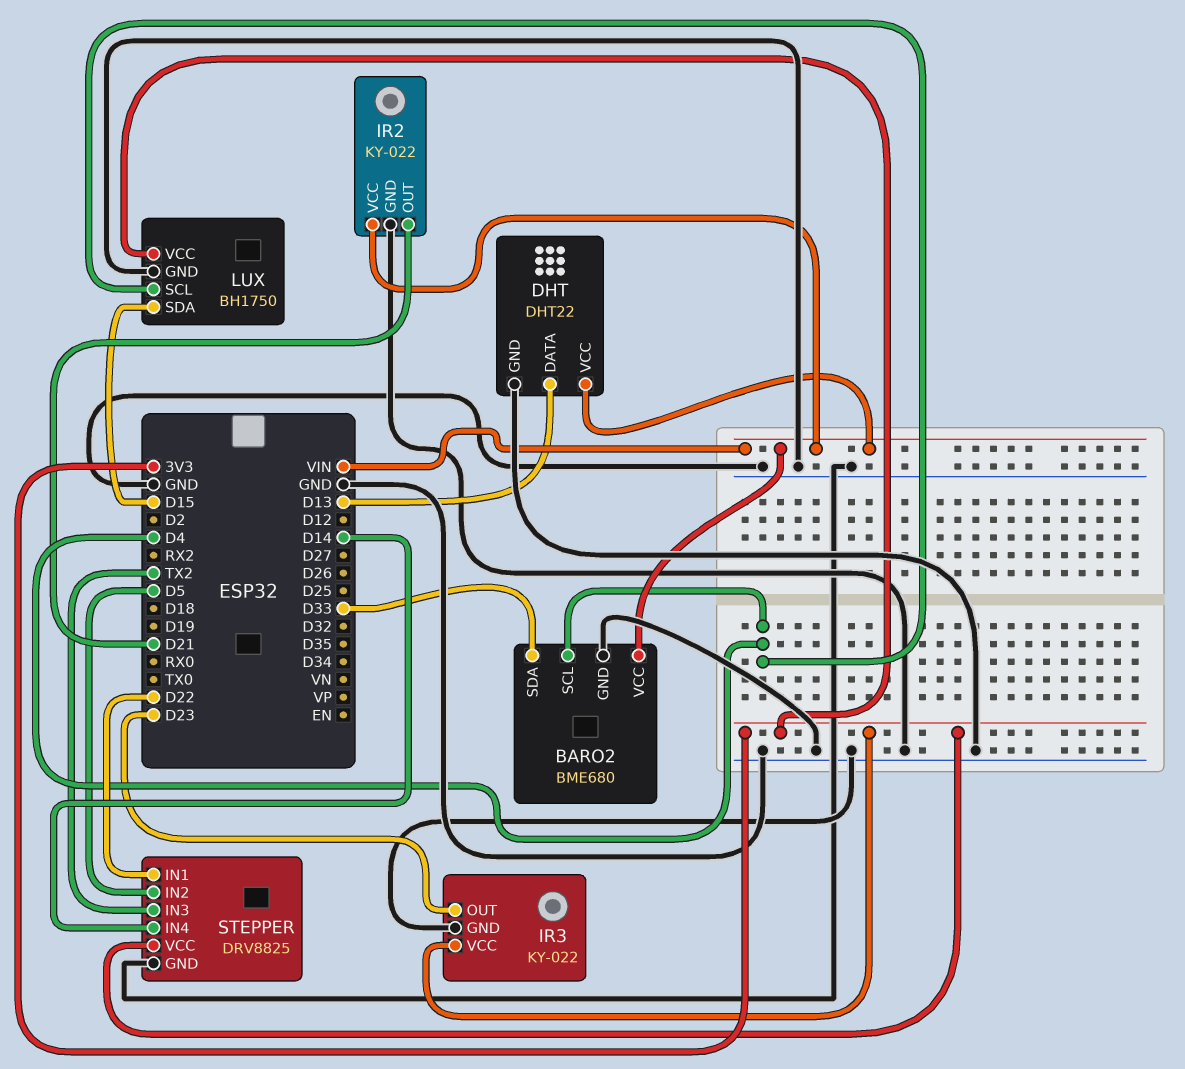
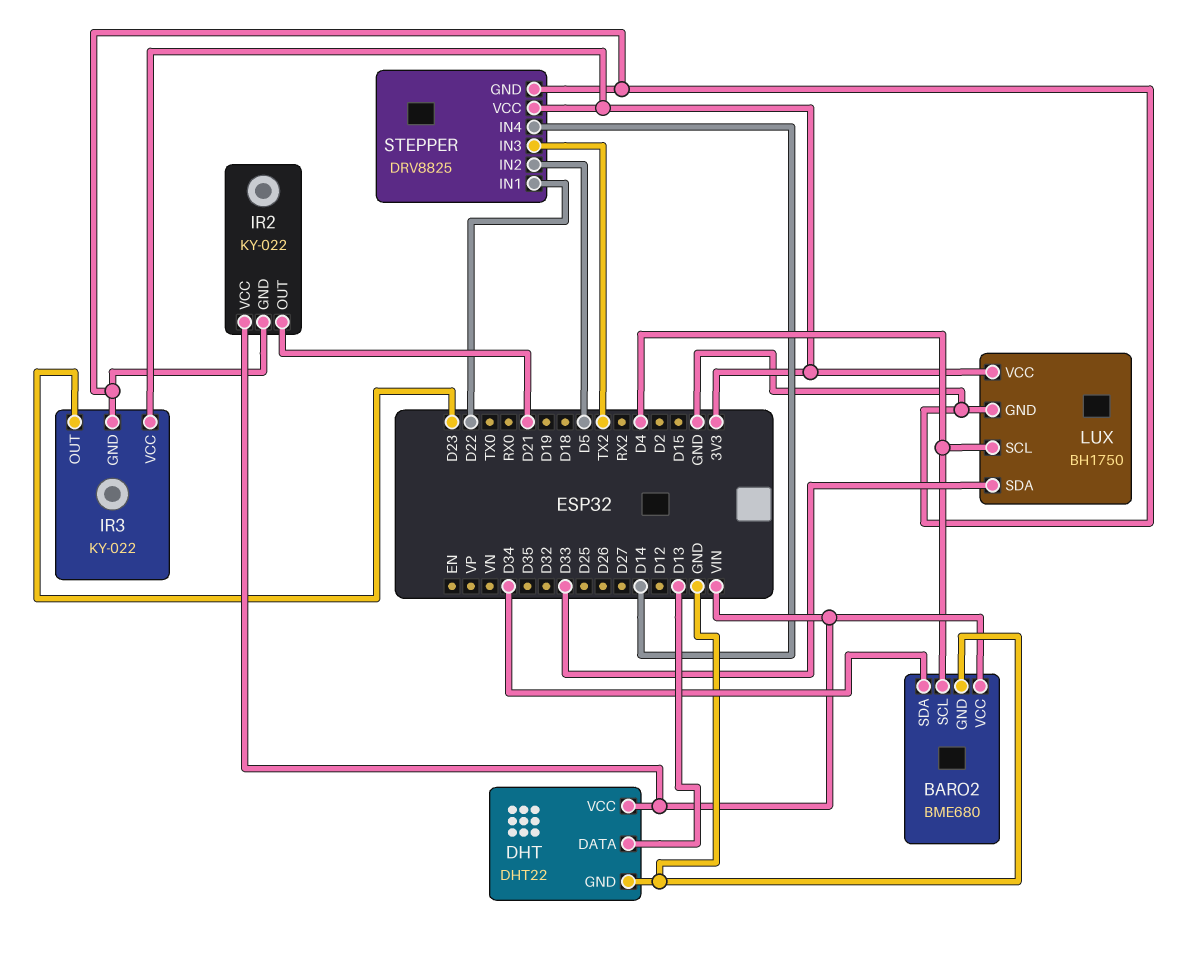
BARO2 pin SDA: D33 -> D34
LUX pin SDA: D15 -> D33

